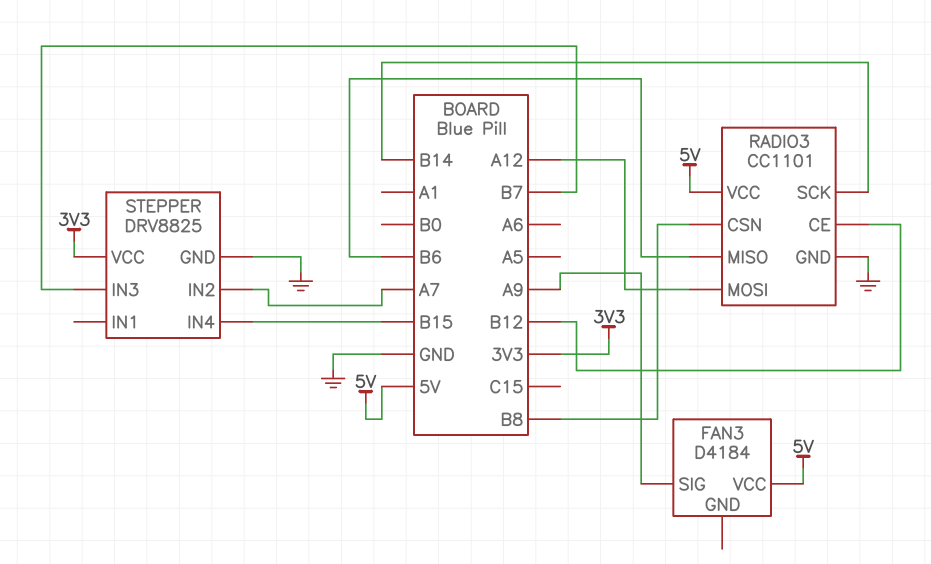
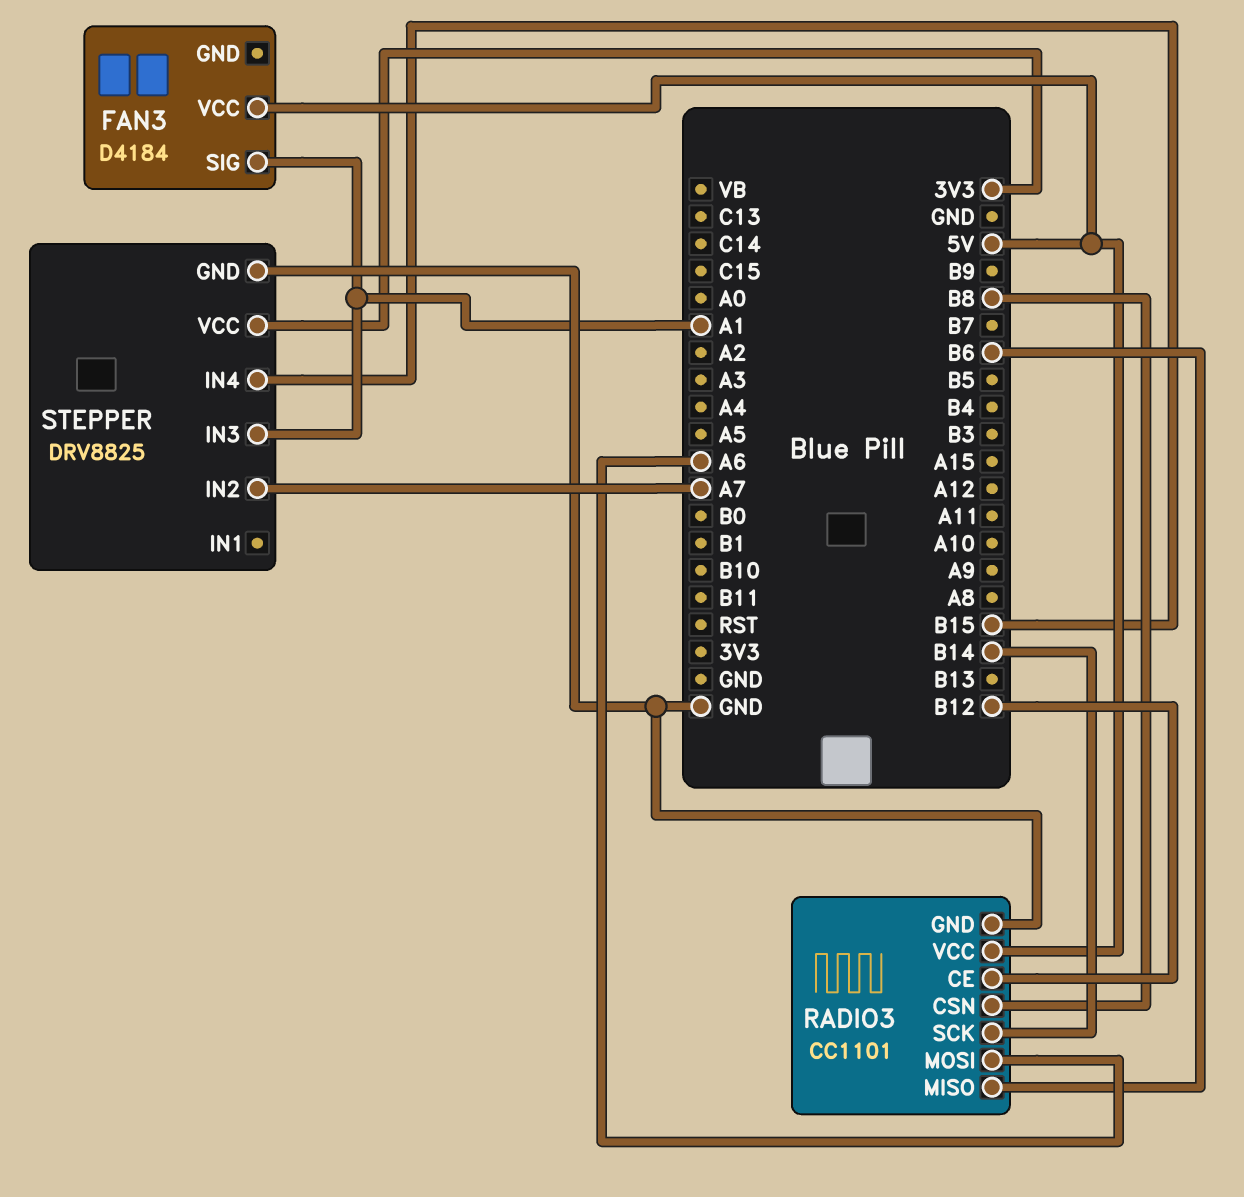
FAN3 pin SIG: A9 -> A1
RADIO3 pin MOSI: A12 -> A6
STEPPER pin IN3: B7 -> A1

